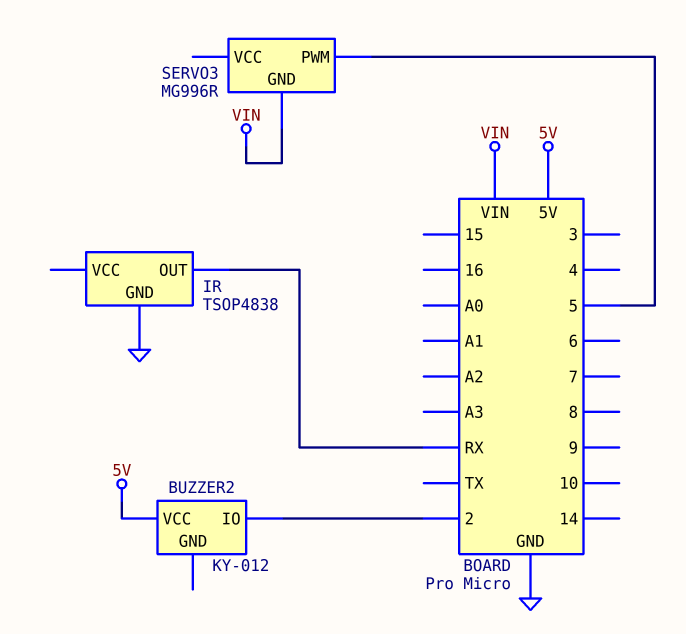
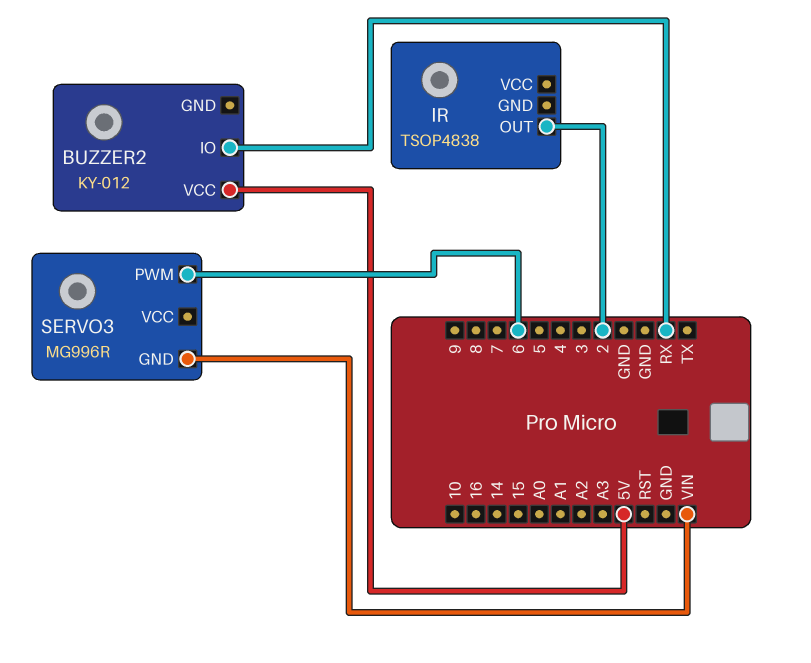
BUZZER2 pin IO: 2 -> RX
IR pin GND: GND -> none
IR pin OUT: RX -> 2
SERVO3 pin PWM: 5 -> 6

